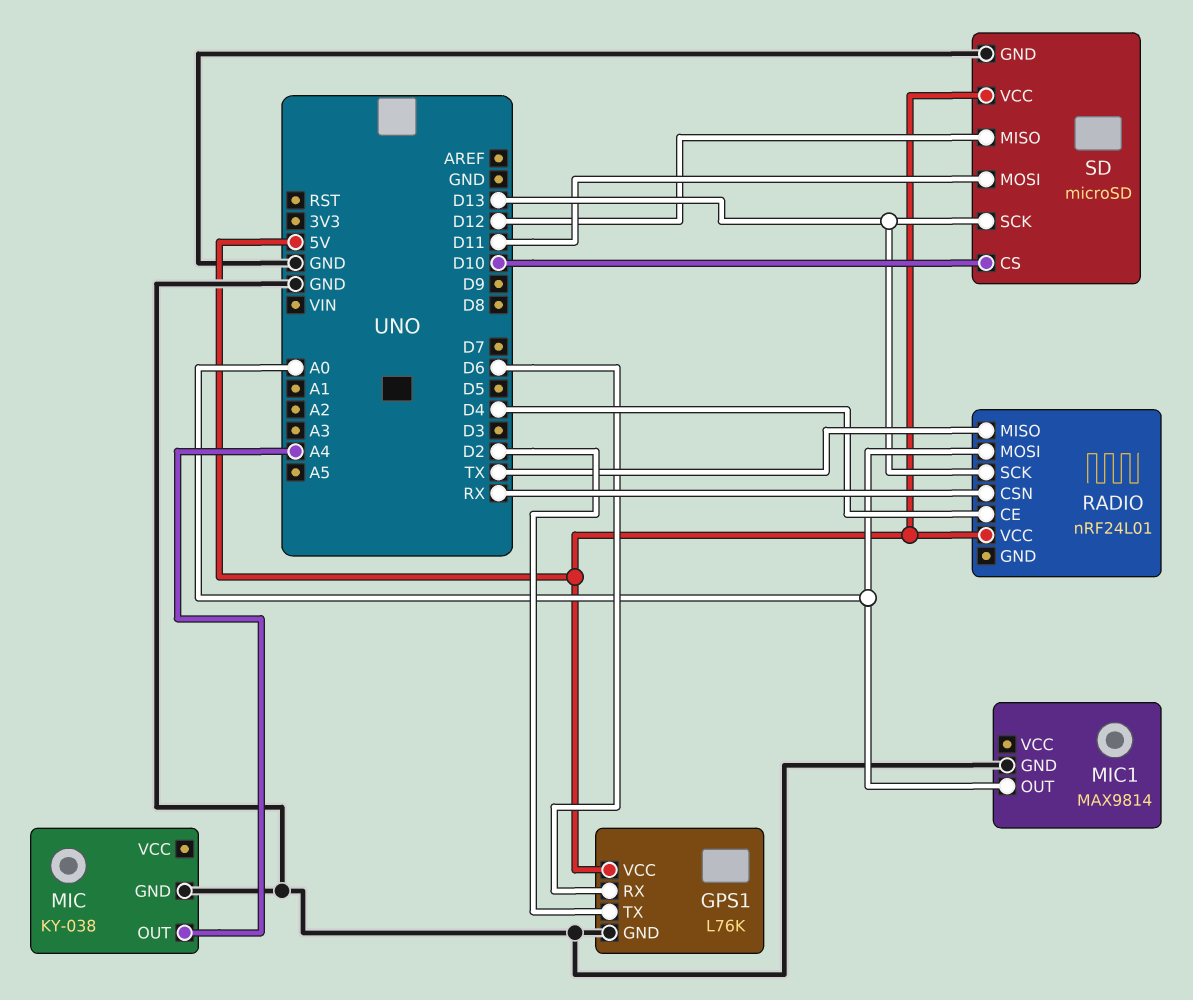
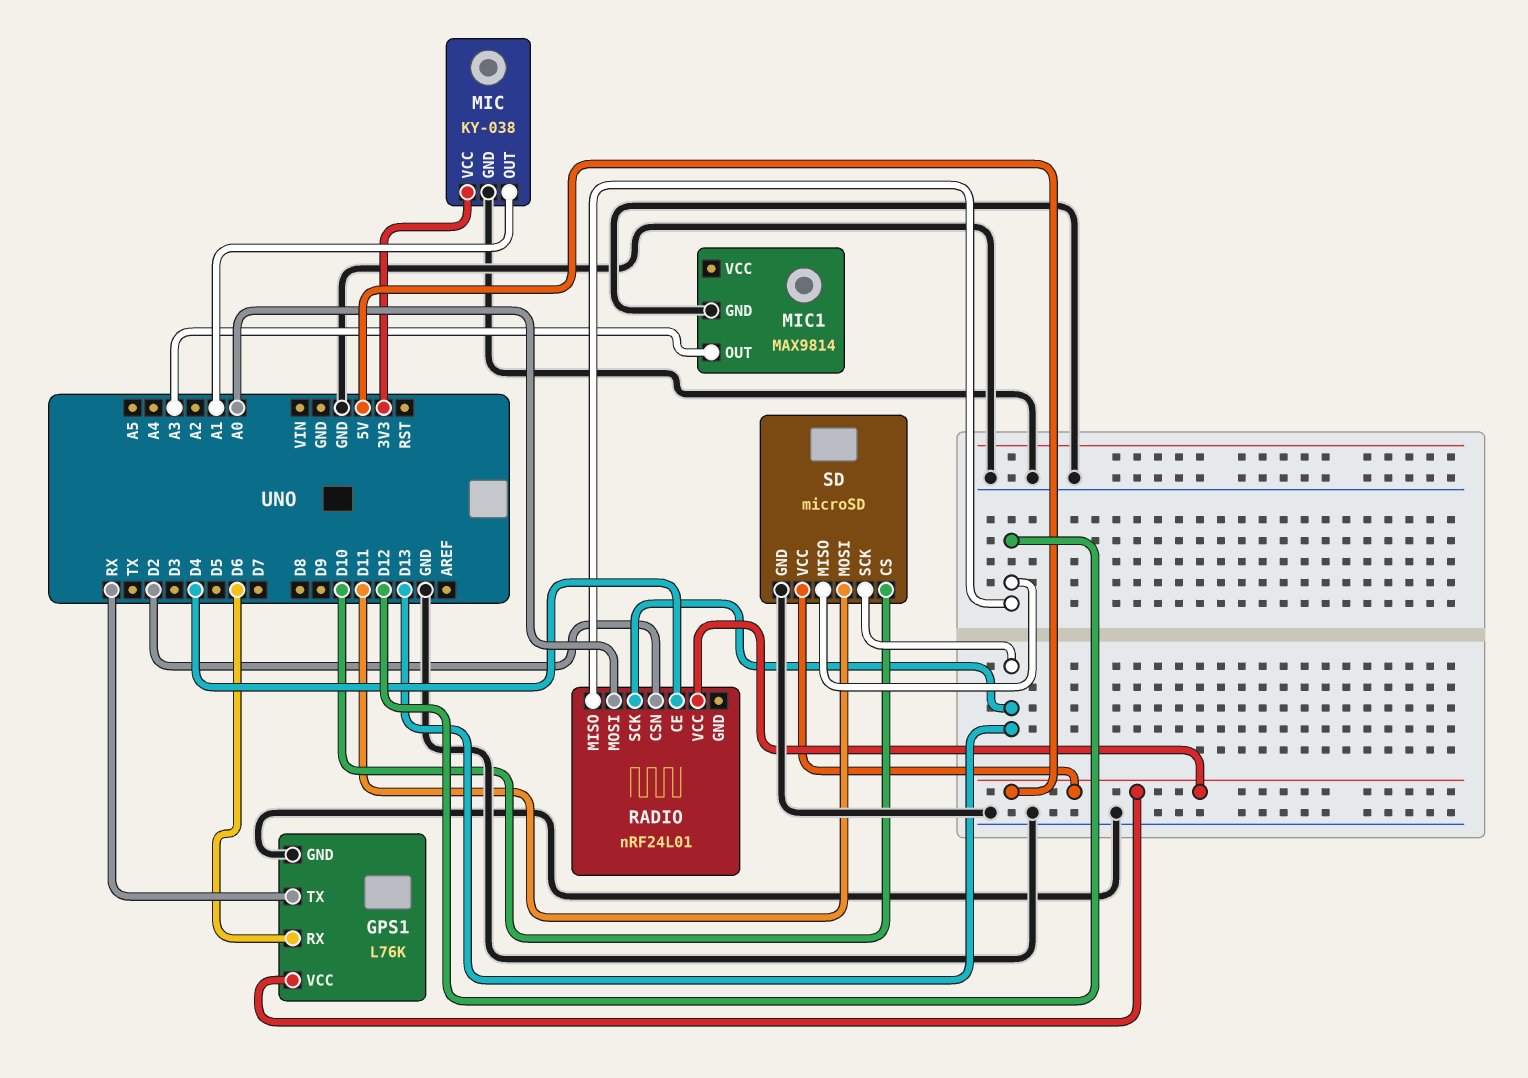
GPS1 pin TX: D2 -> RX
MIC pin OUT: A4 -> A1
MIC pin VCC: none -> 3V3
MIC1 pin OUT: A0 -> A3
RADIO pin CSN: RX -> D2
RADIO pin MISO: TX -> D12

